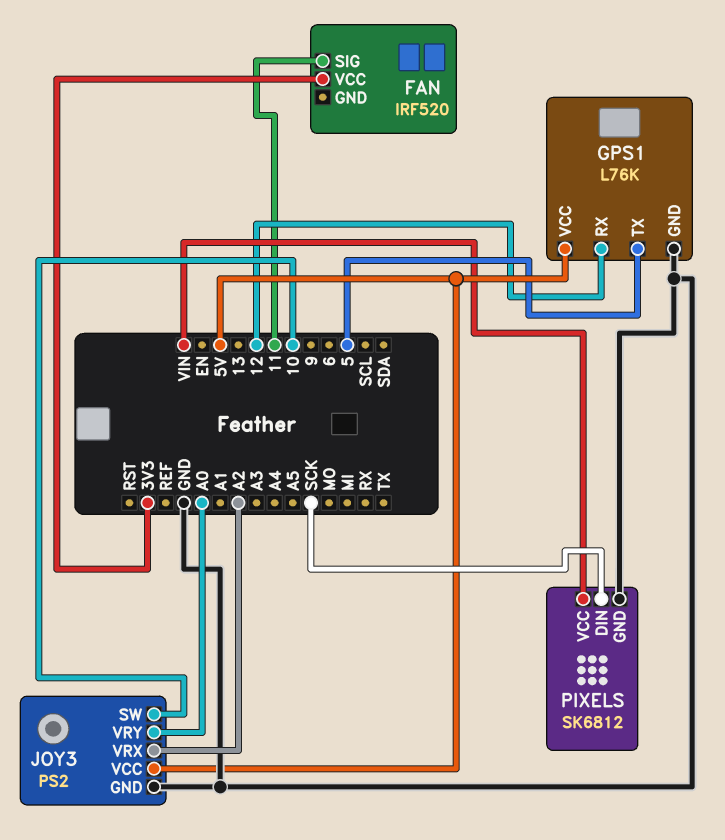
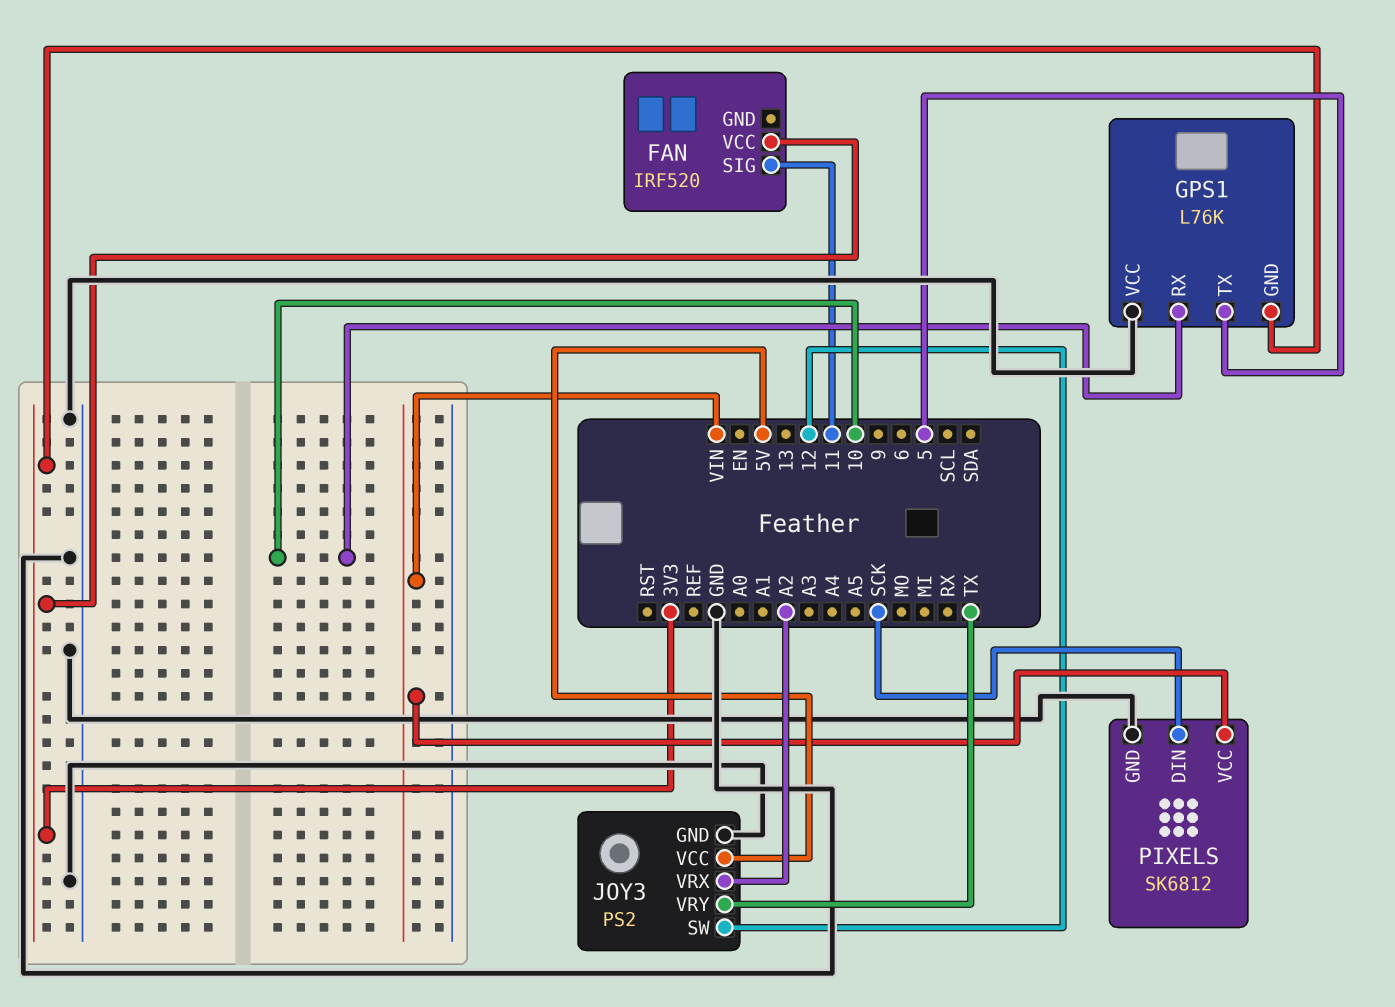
GPS1 pin GND: GND -> 3V3
GPS1 pin RX: 12 -> 10
GPS1 pin VCC: 5V -> GND
JOY3 pin SW: 10 -> 12
JOY3 pin VRY: A0 -> TX

